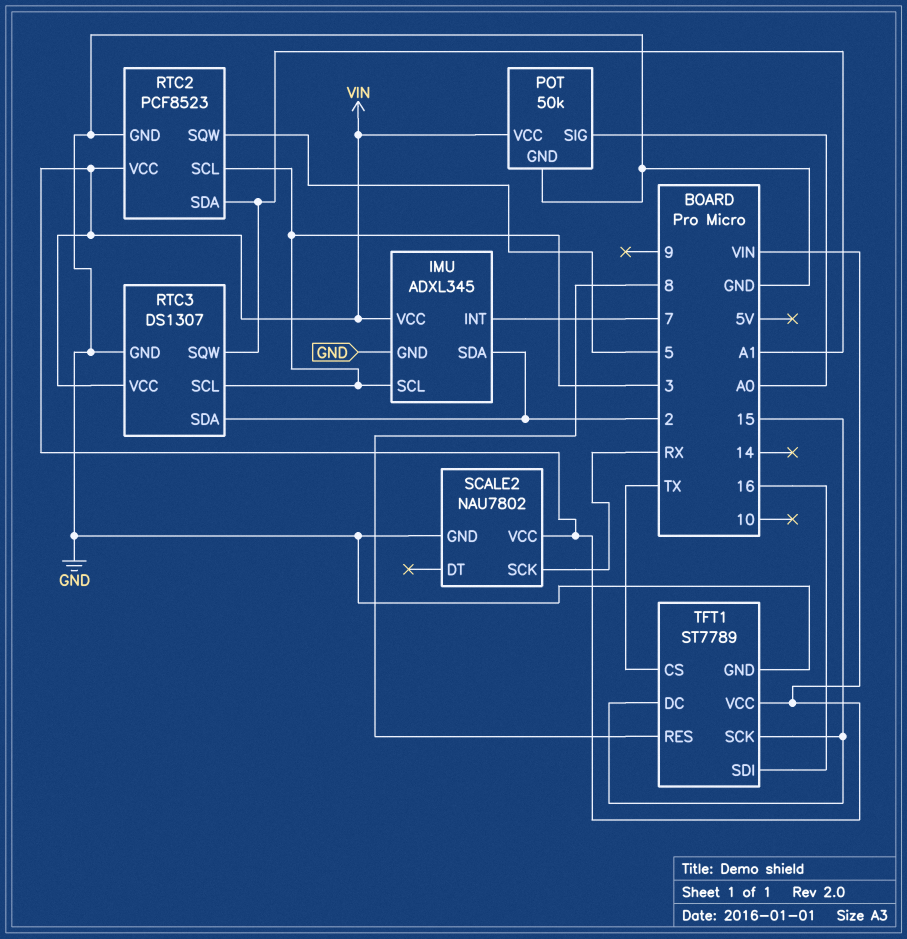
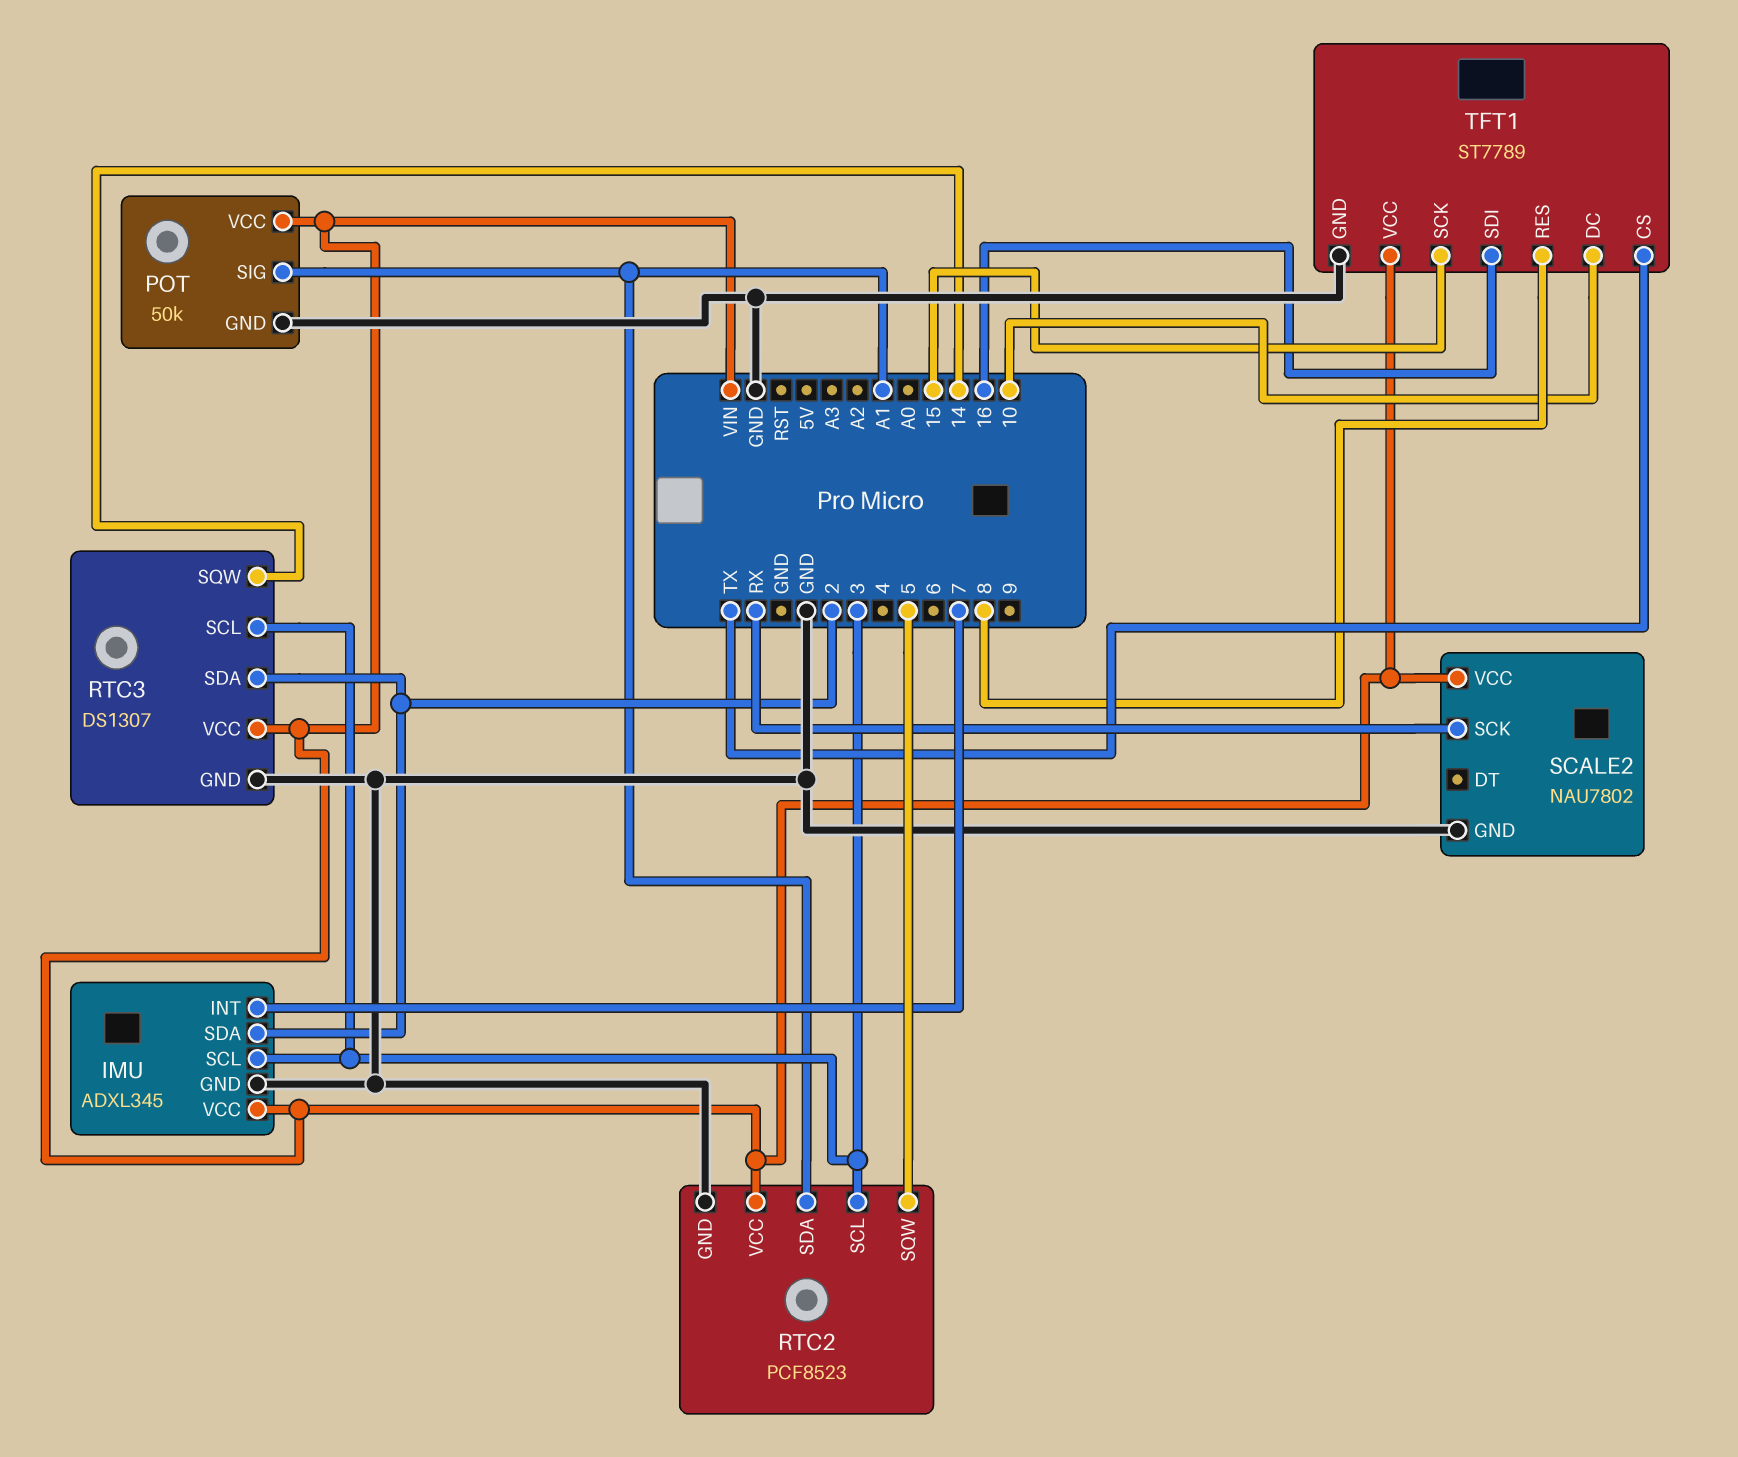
POT pin SIG: A0 -> A1
RTC3 pin SQW: A1 -> 14
TFT1 pin DC: 15 -> 10

